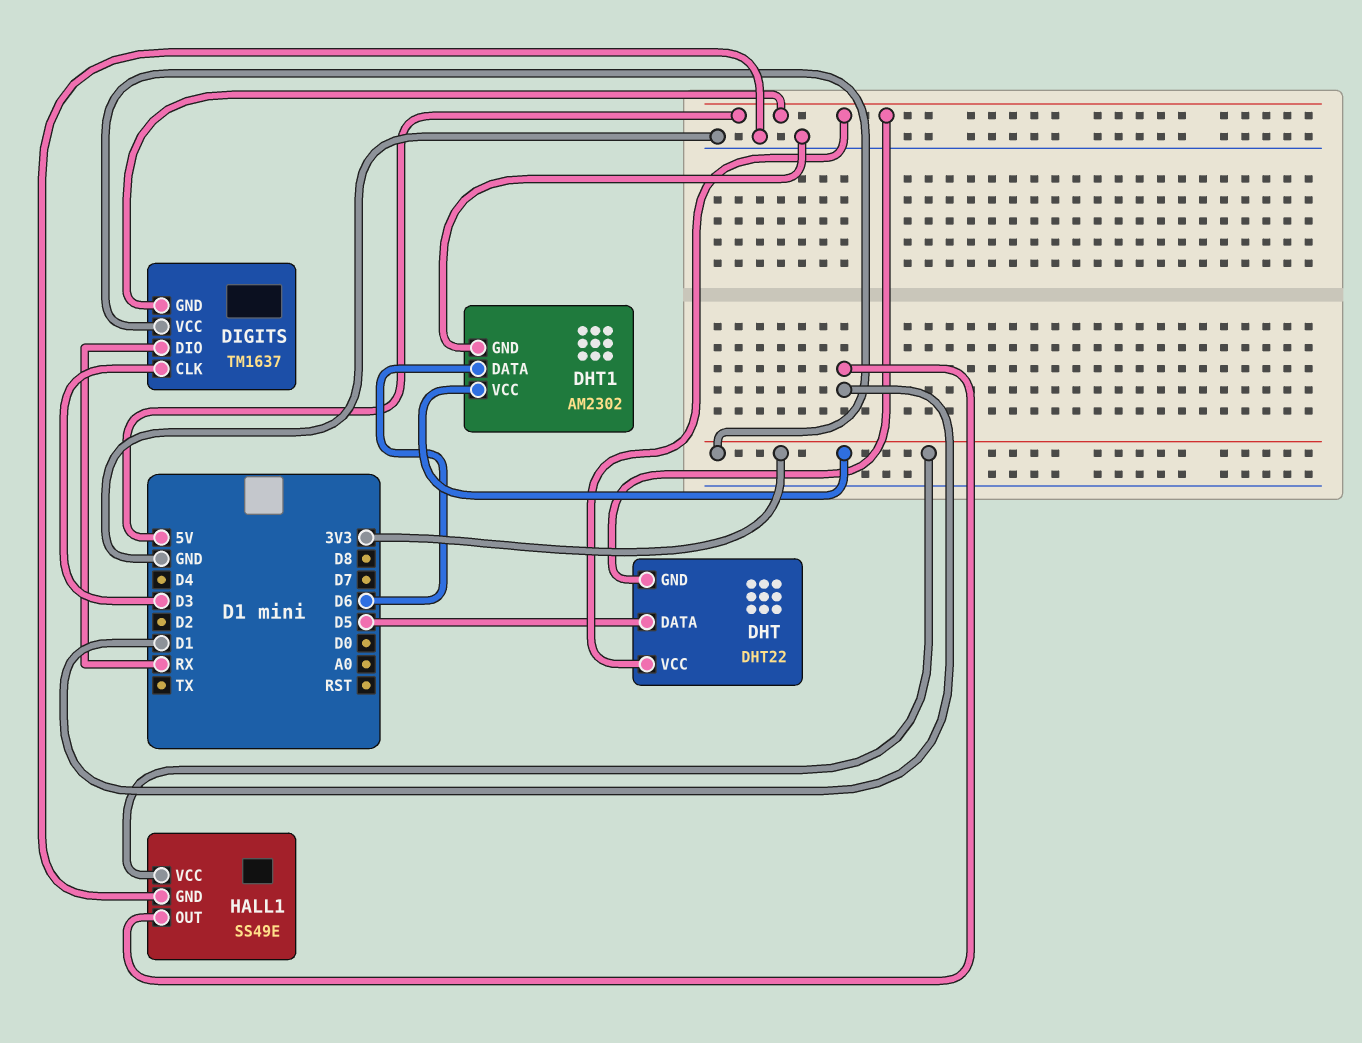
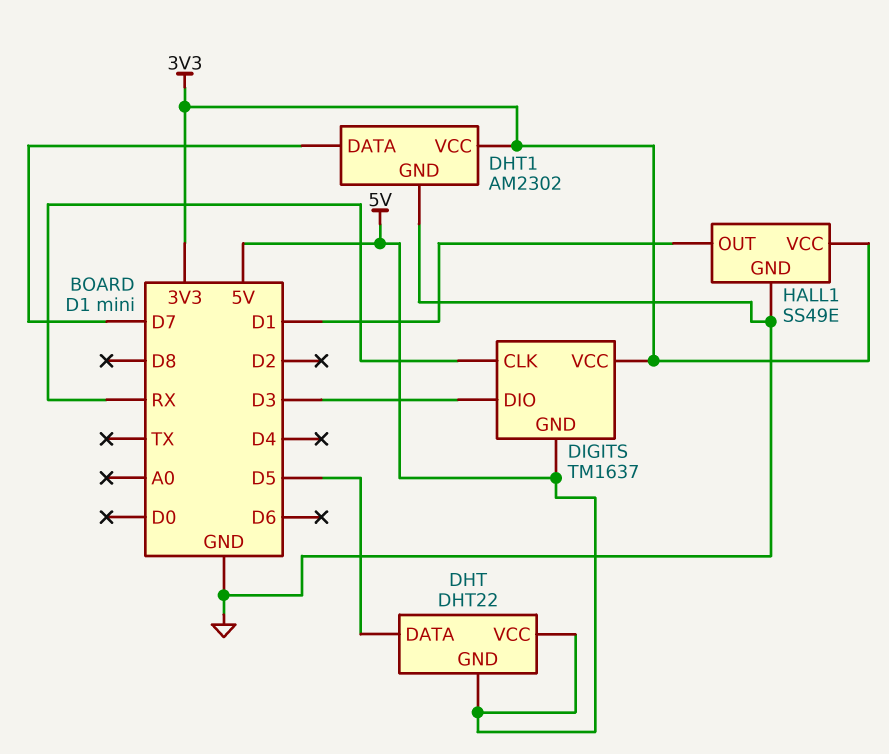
DHT1 pin DATA: D6 -> D7
DIGITS pin CLK: D3 -> RX
DIGITS pin DIO: RX -> D3

